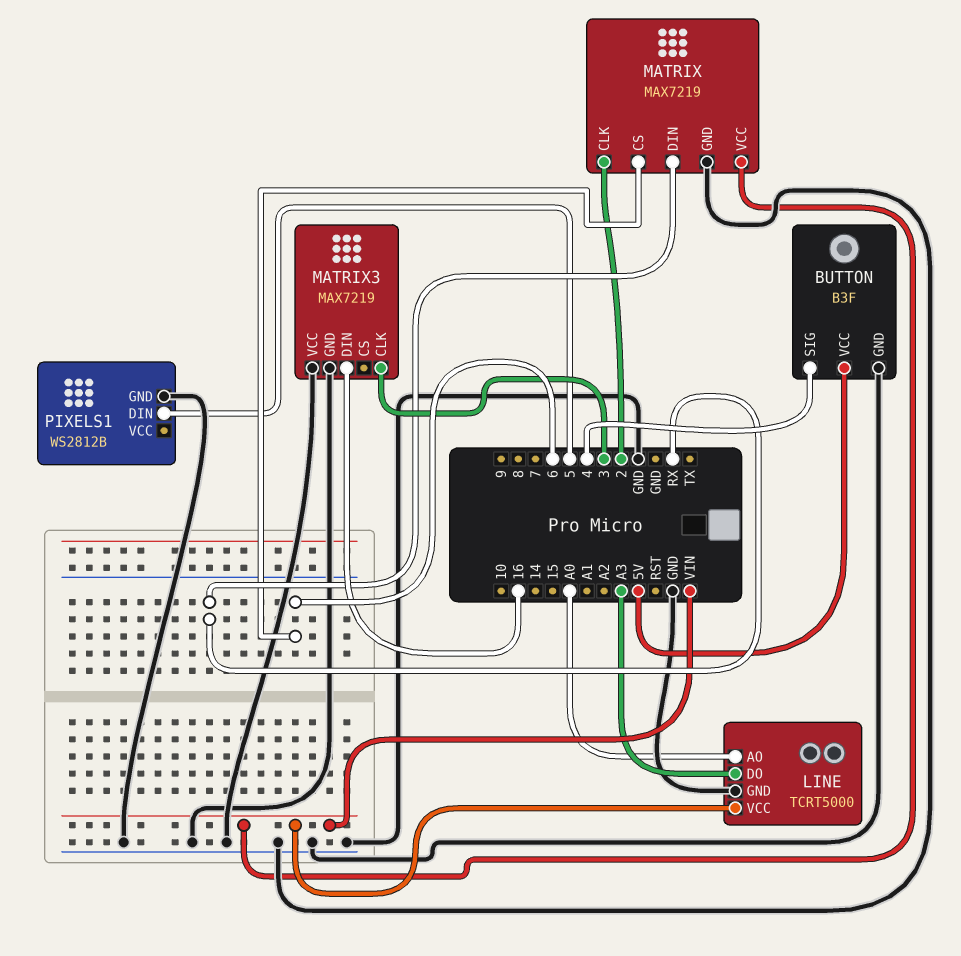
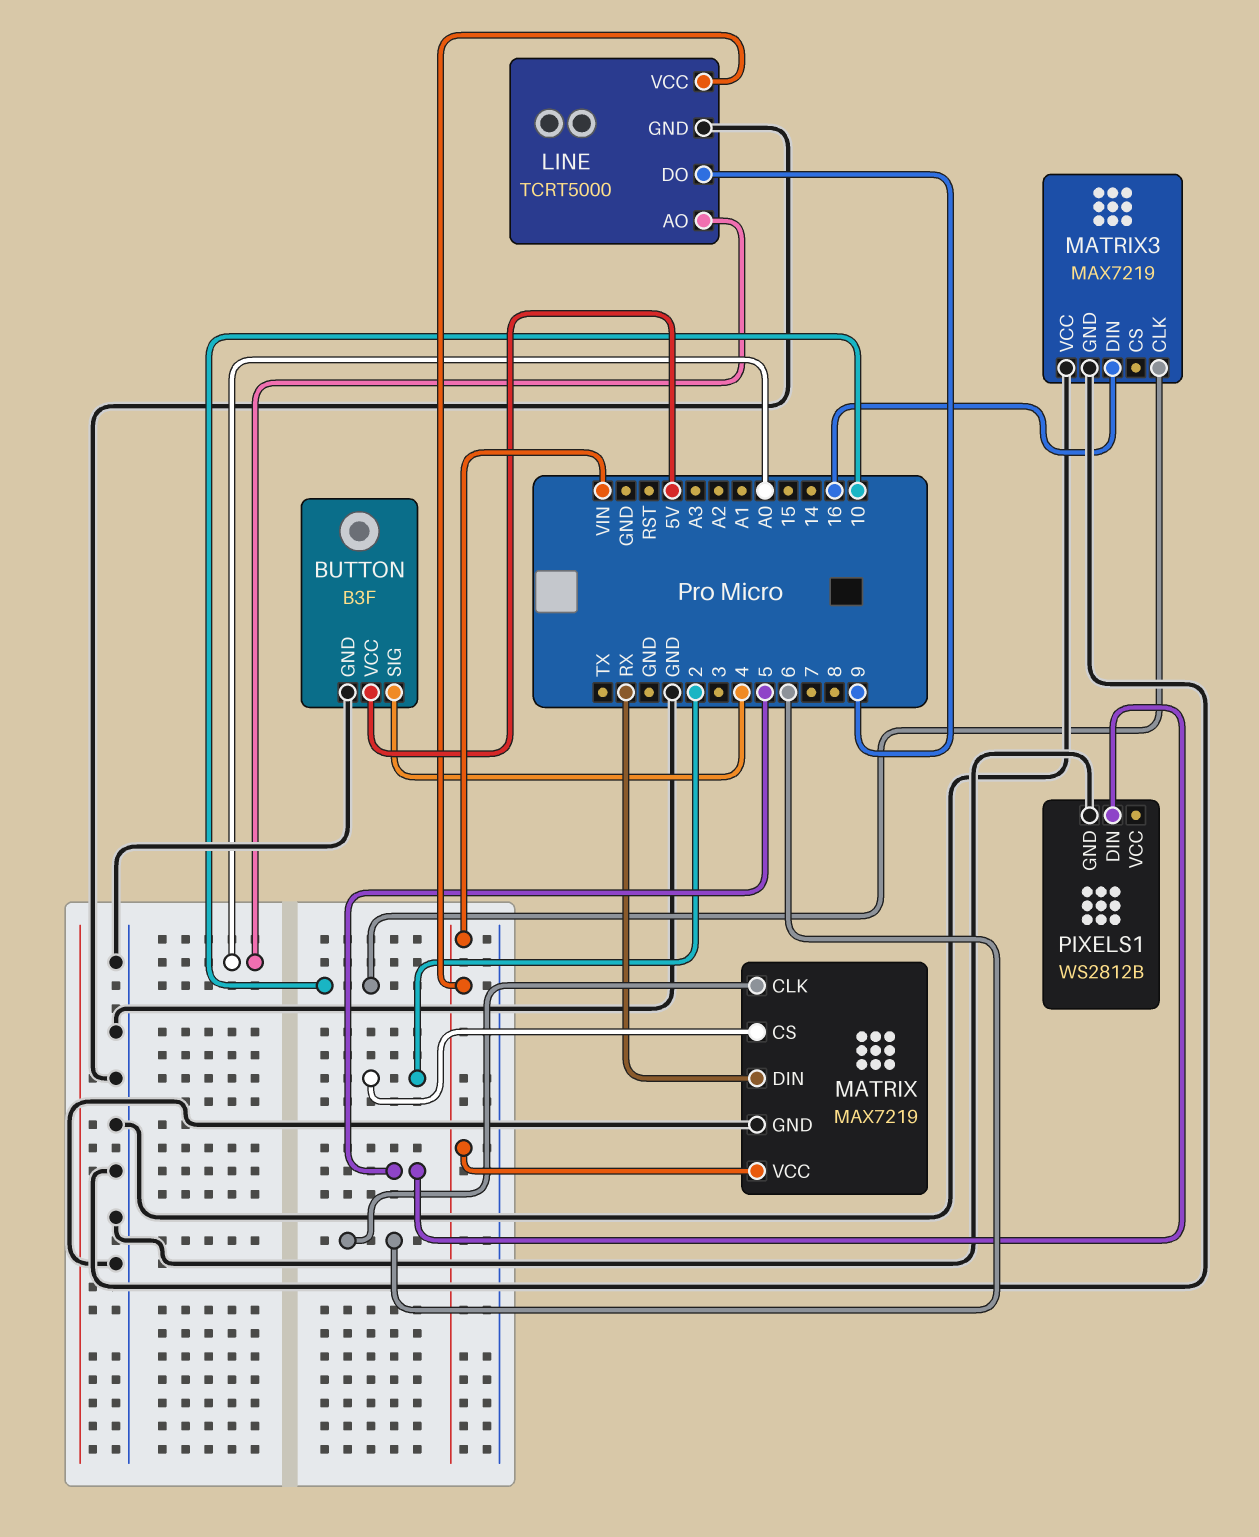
LINE pin DO: A3 -> 9
MATRIX pin CLK: 2 -> 6
MATRIX pin CS: 6 -> 2
MATRIX3 pin CLK: 3 -> 10

